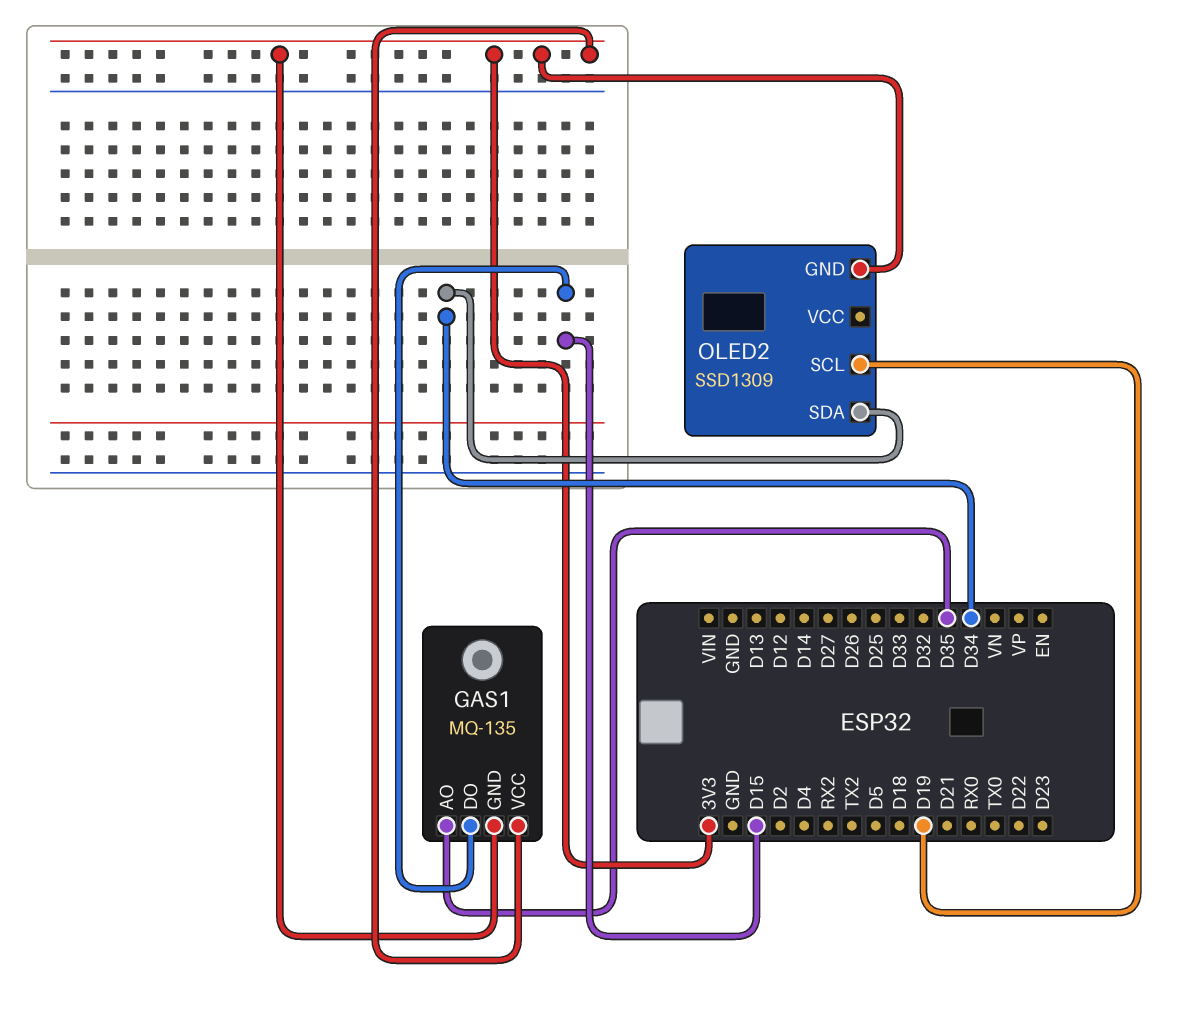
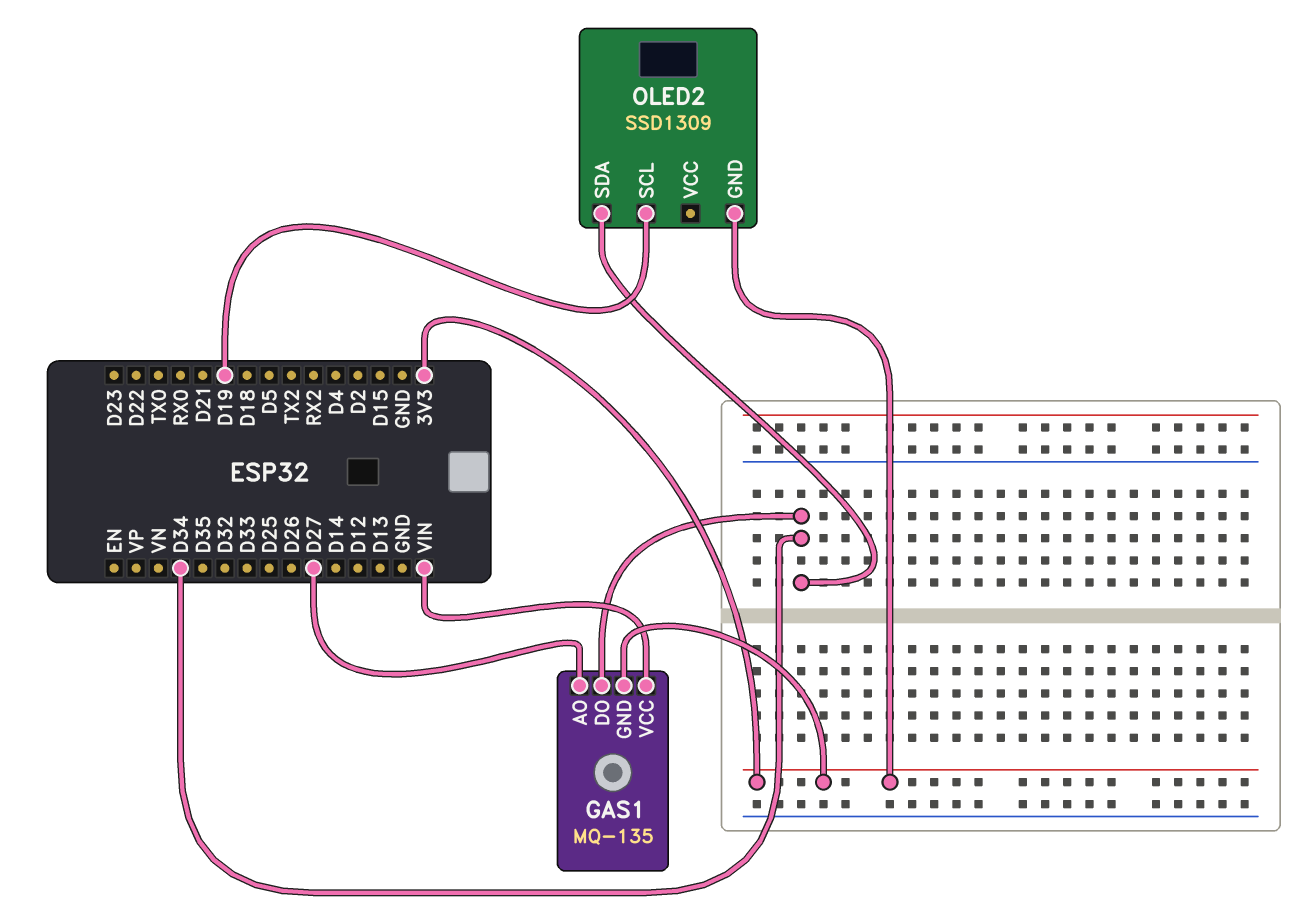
GAS1 pin AO: D35 -> D27
GAS1 pin DO: D15 -> D34
GAS1 pin VCC: 3V3 -> VIN

